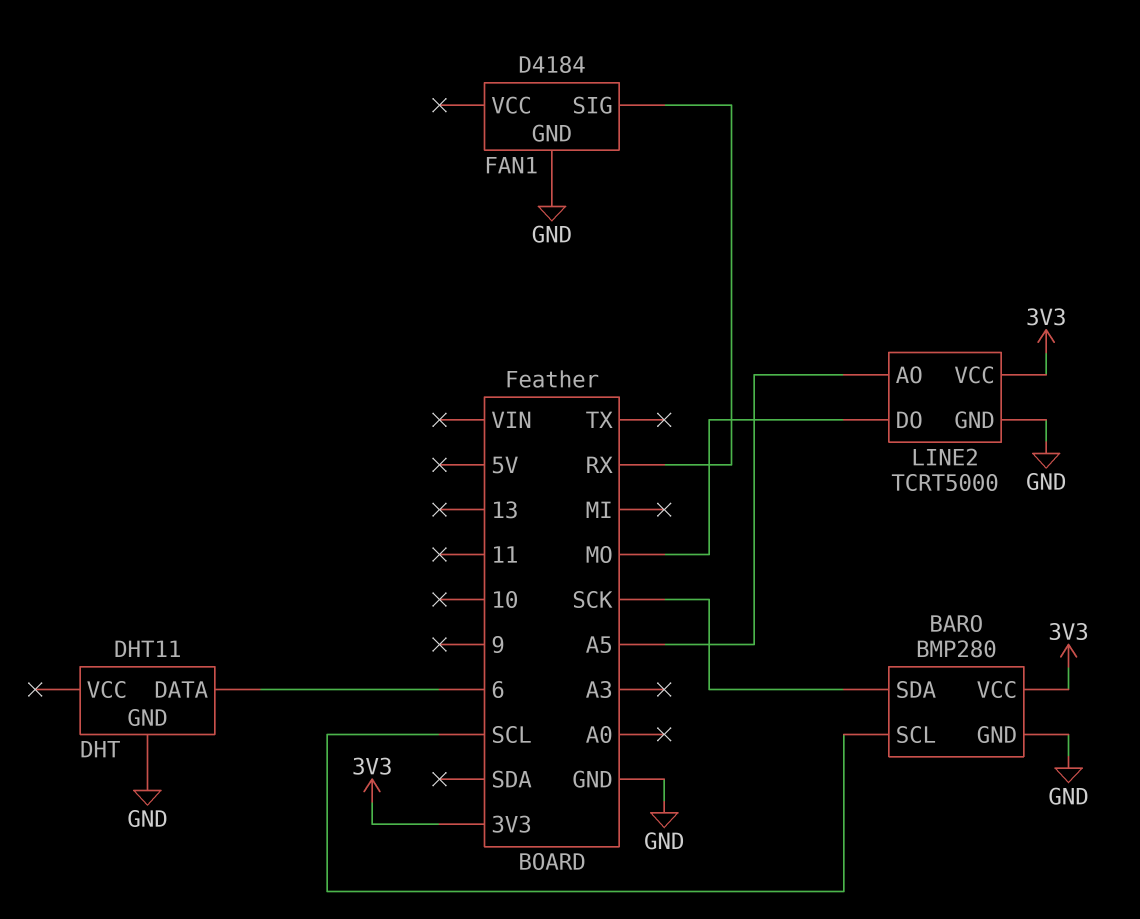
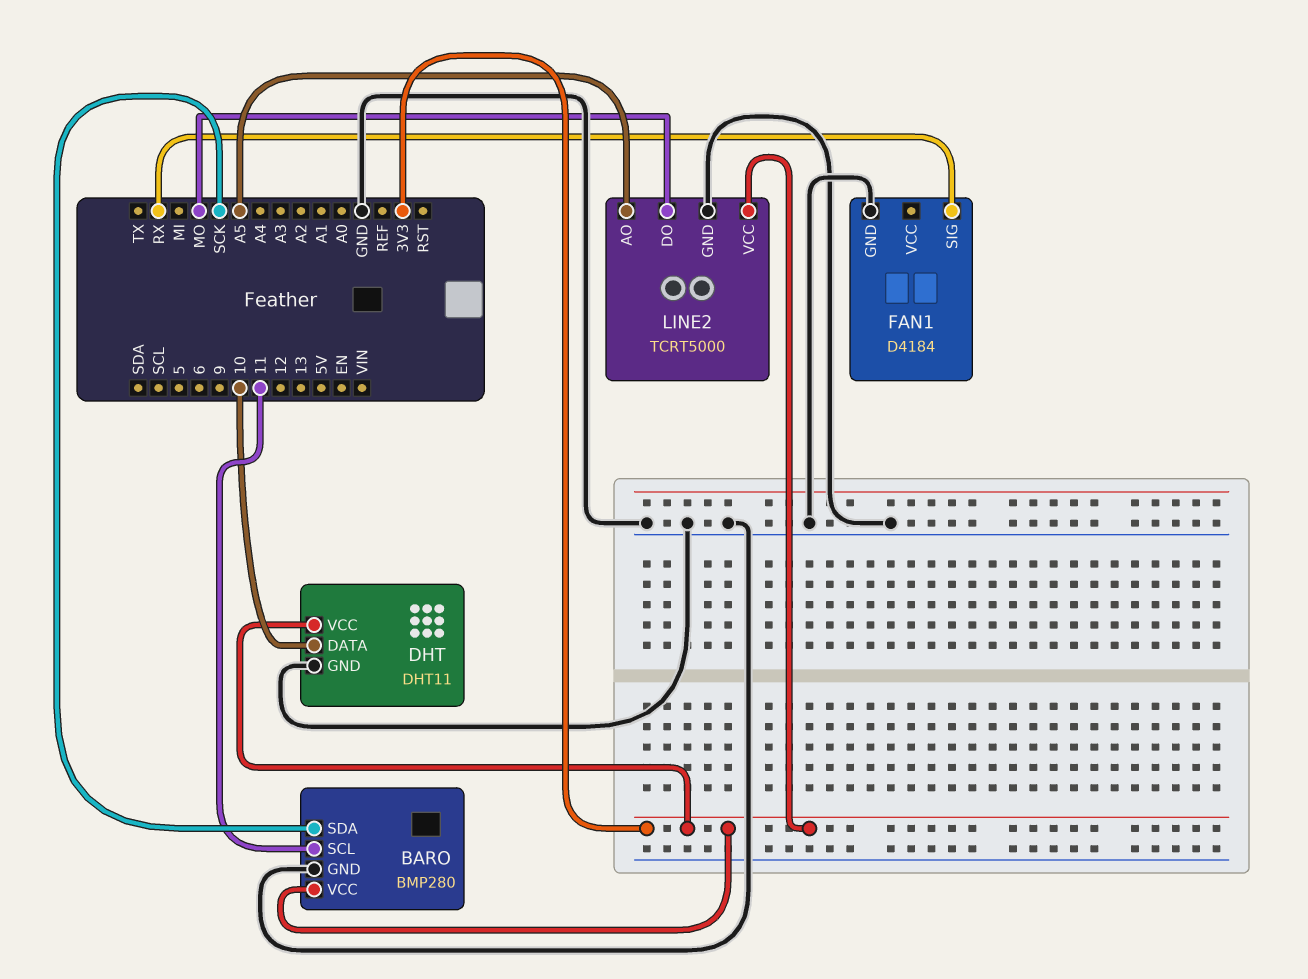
BARO pin SCL: SCL -> 11
DHT pin DATA: 6 -> 10
DHT pin VCC: none -> 3V3

